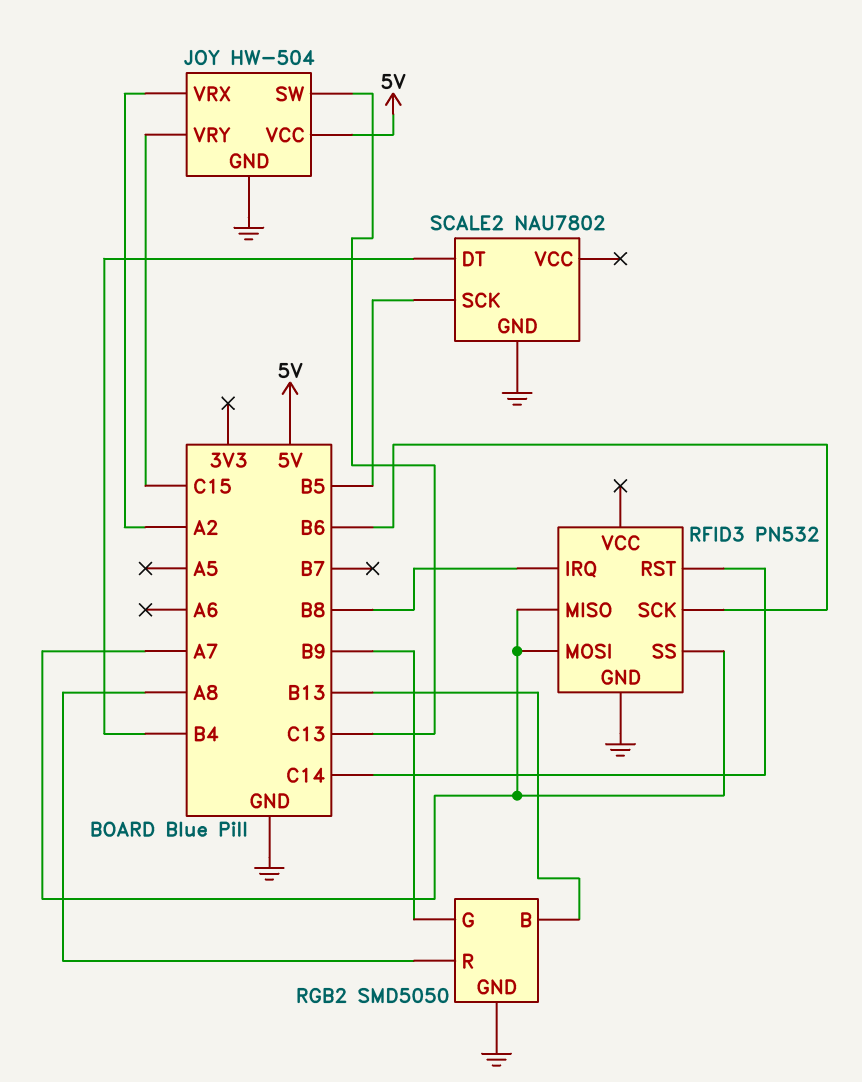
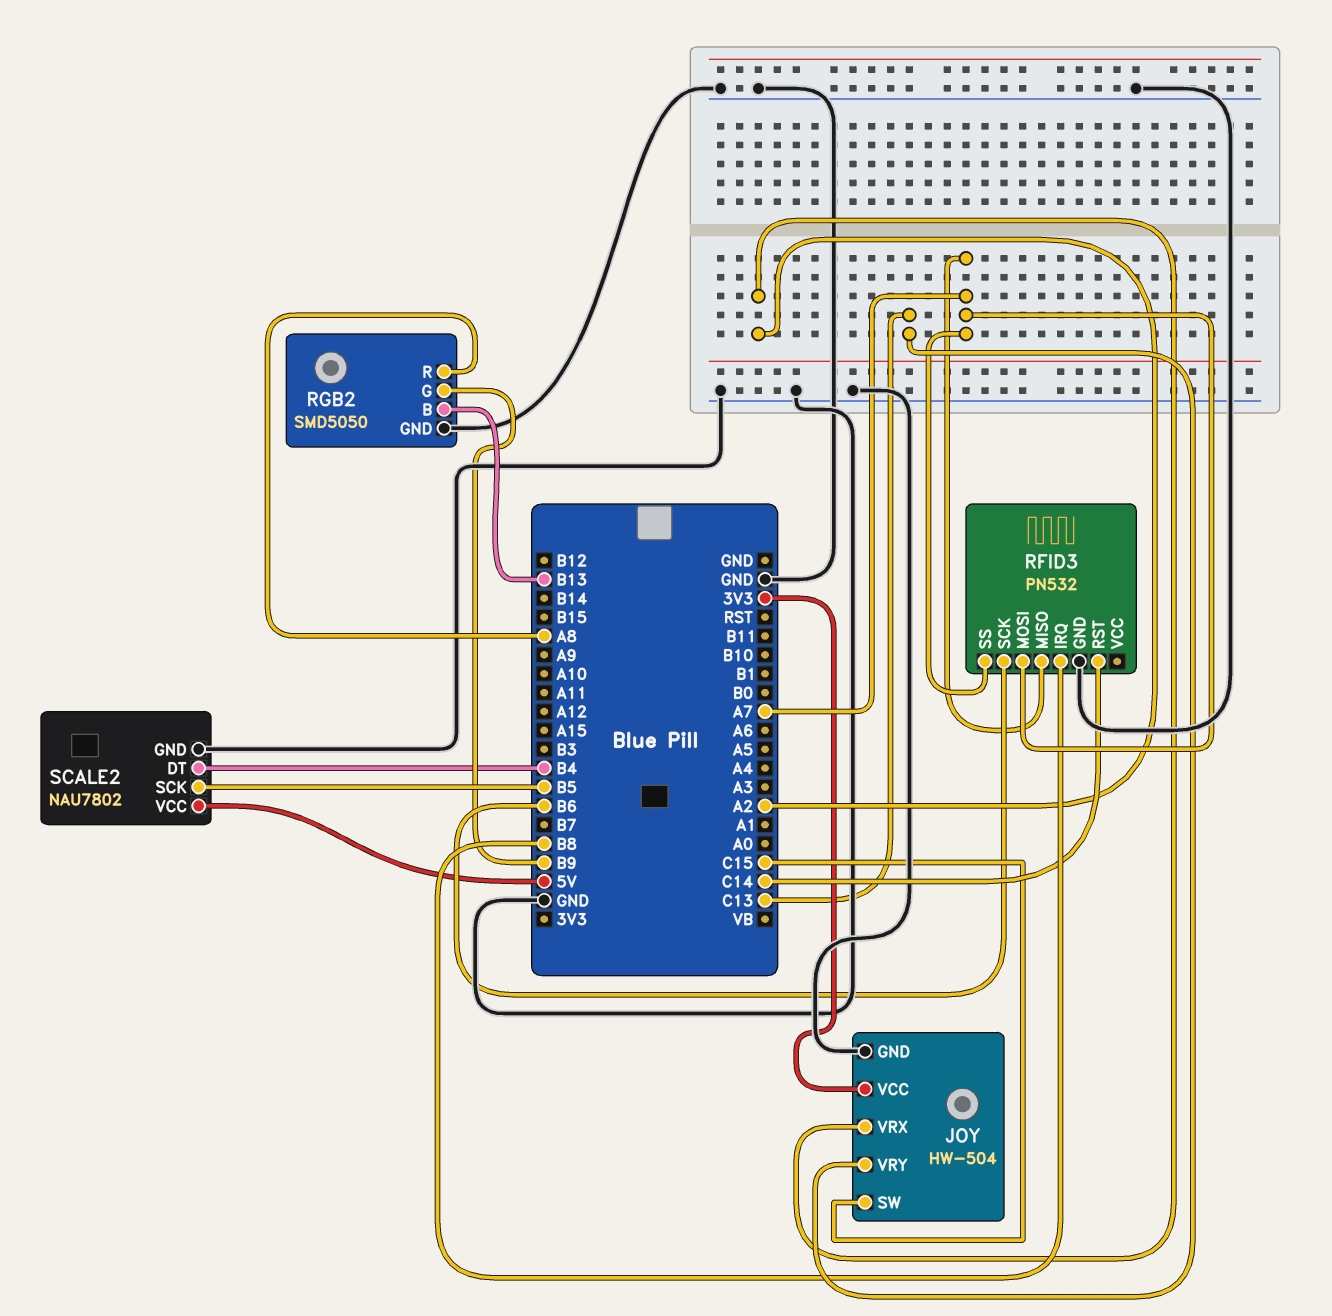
JOY pin SW: C13 -> C15
JOY pin VCC: 5V -> 3V3
JOY pin VRY: C15 -> C13
SCALE2 pin VCC: none -> 5V

